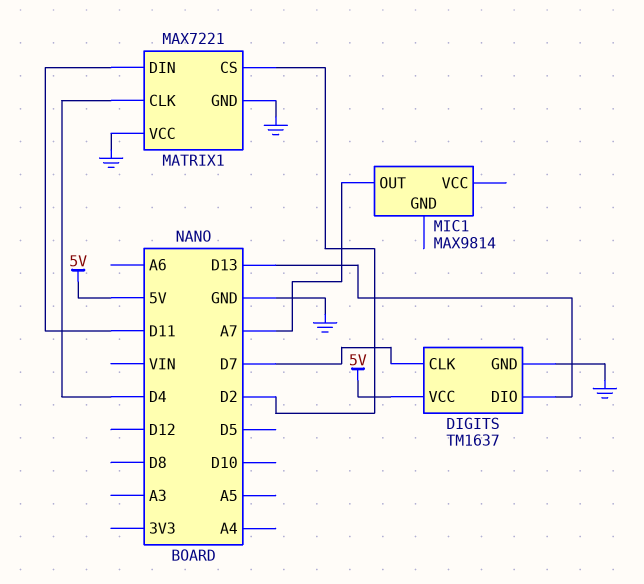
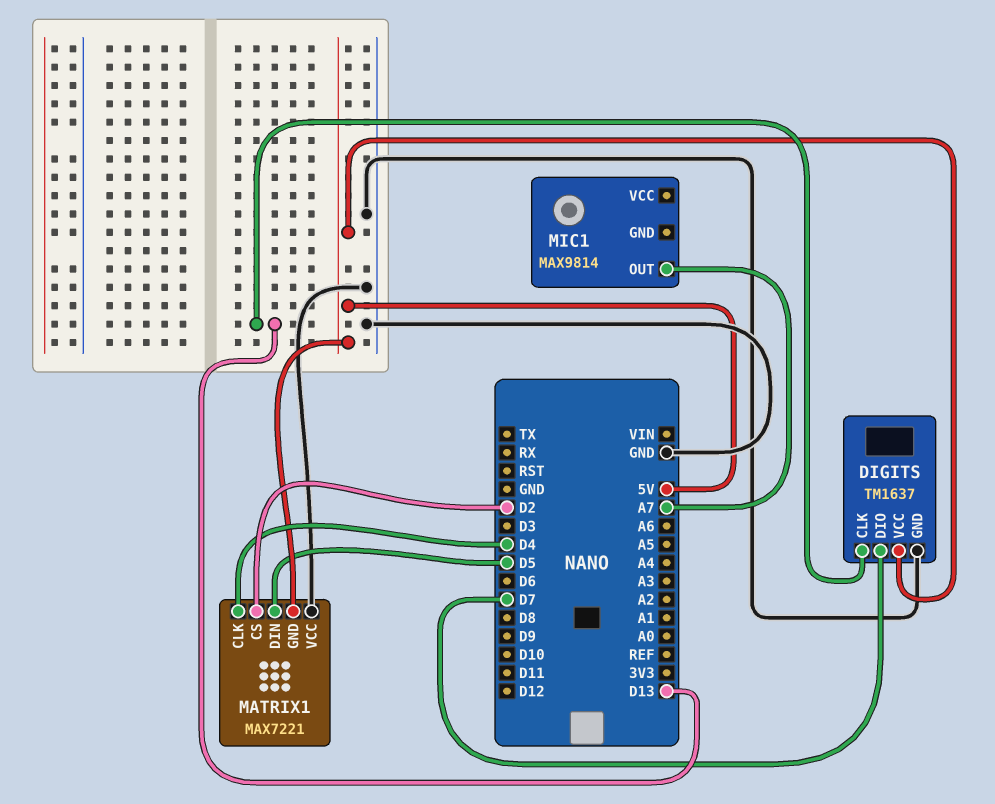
DIGITS pin CLK: D7 -> D13
DIGITS pin DIO: D13 -> D7
MATRIX1 pin DIN: D11 -> D5
MATRIX1 pin GND: GND -> 5V

